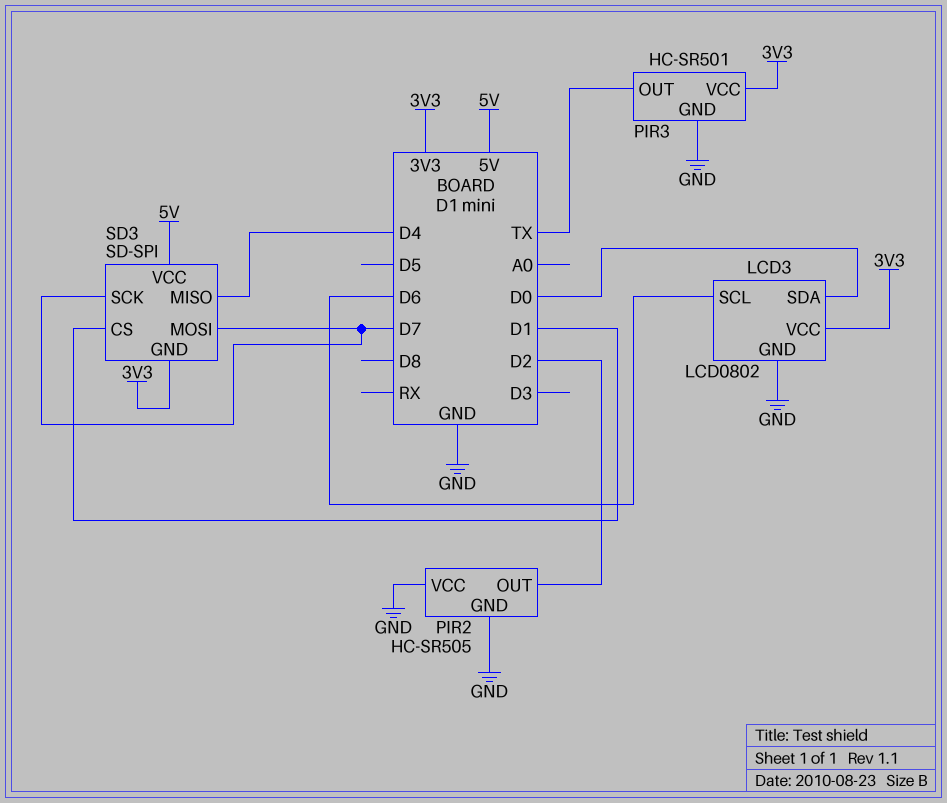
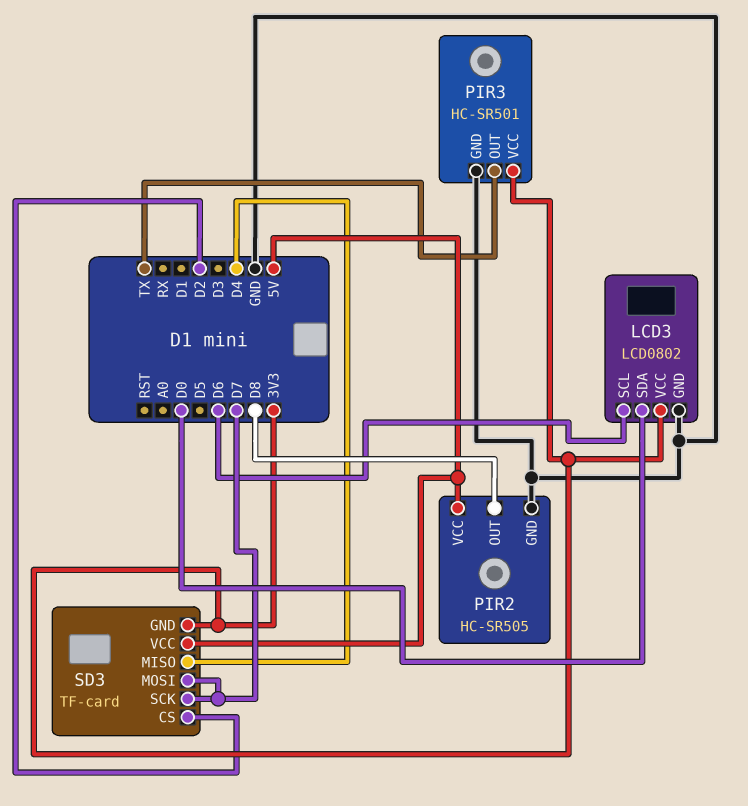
PIR2 pin OUT: D2 -> D8
PIR2 pin VCC: GND -> 5V
SD3: SD-SPI -> TF-card
SD3 pin CS: D1 -> D2

